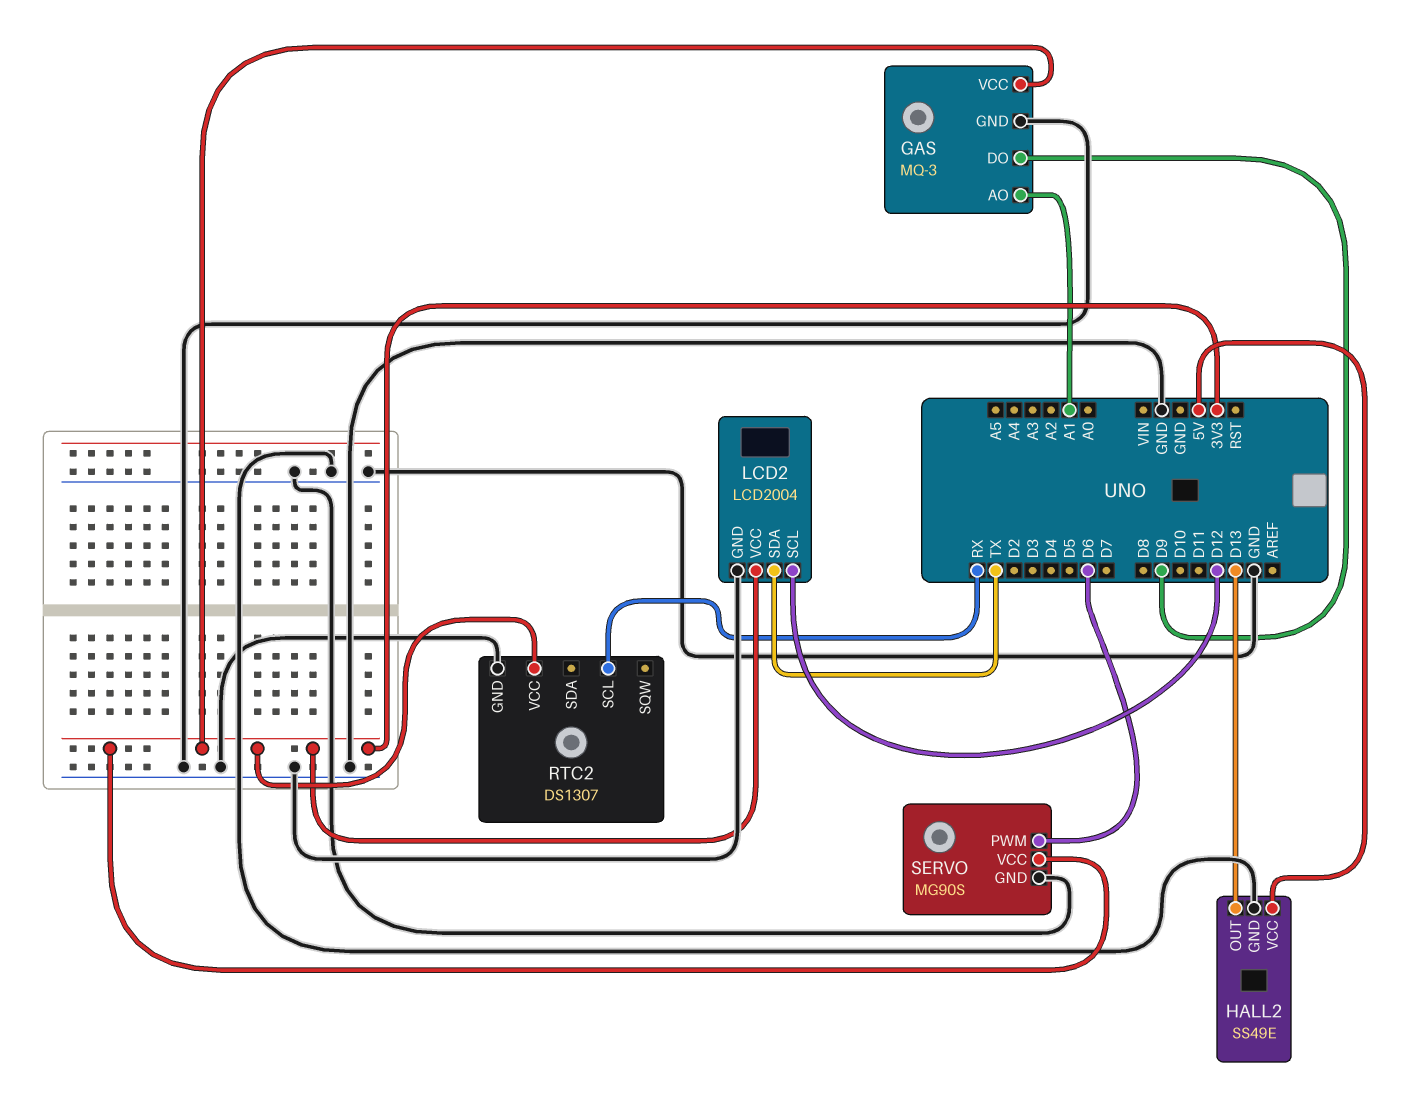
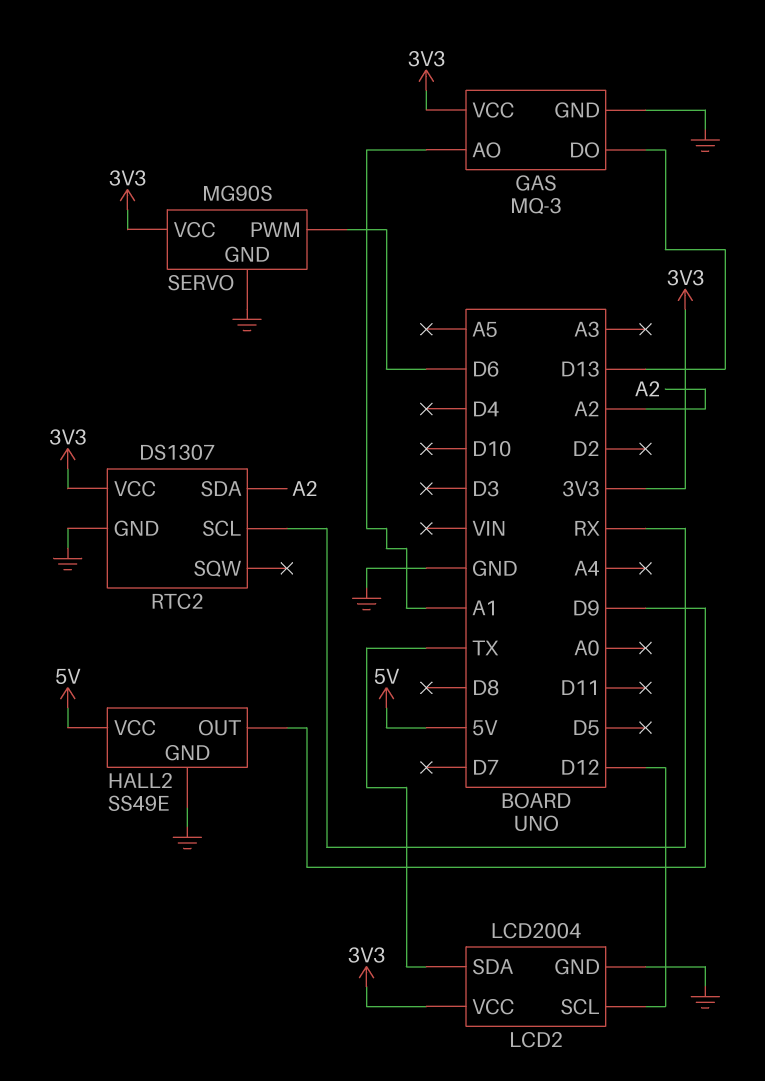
GAS pin DO: D9 -> D13
HALL2 pin OUT: D13 -> D9
RTC2 pin SDA: none -> A2

